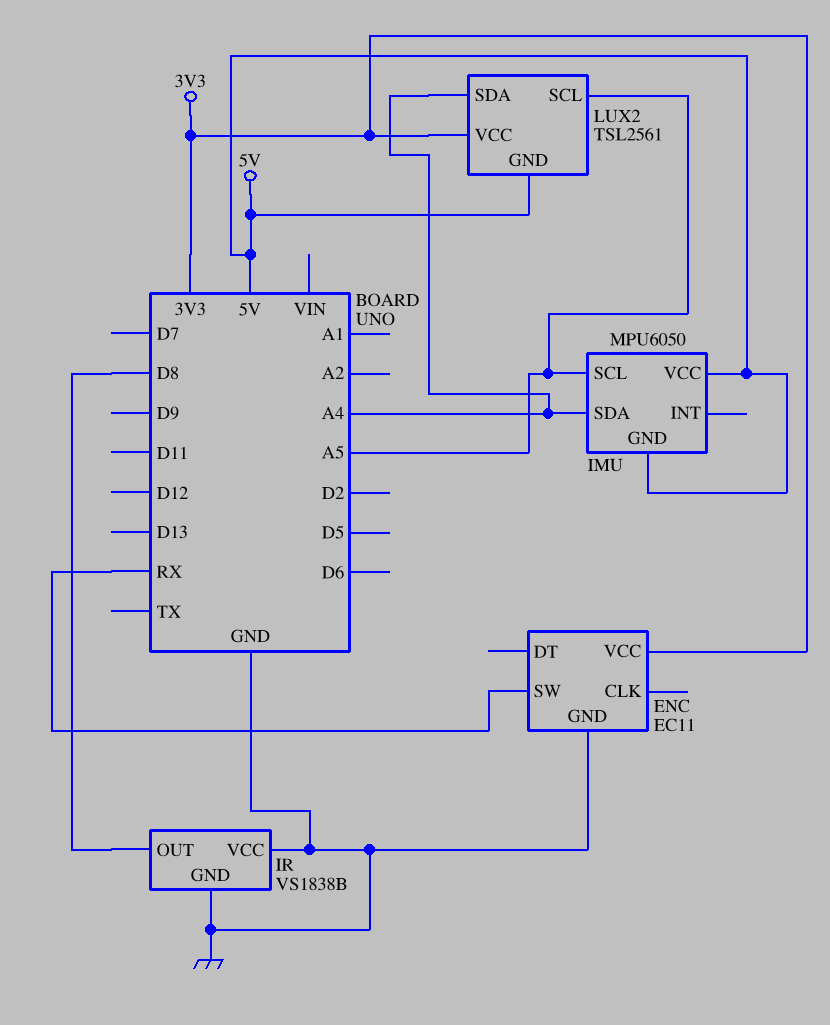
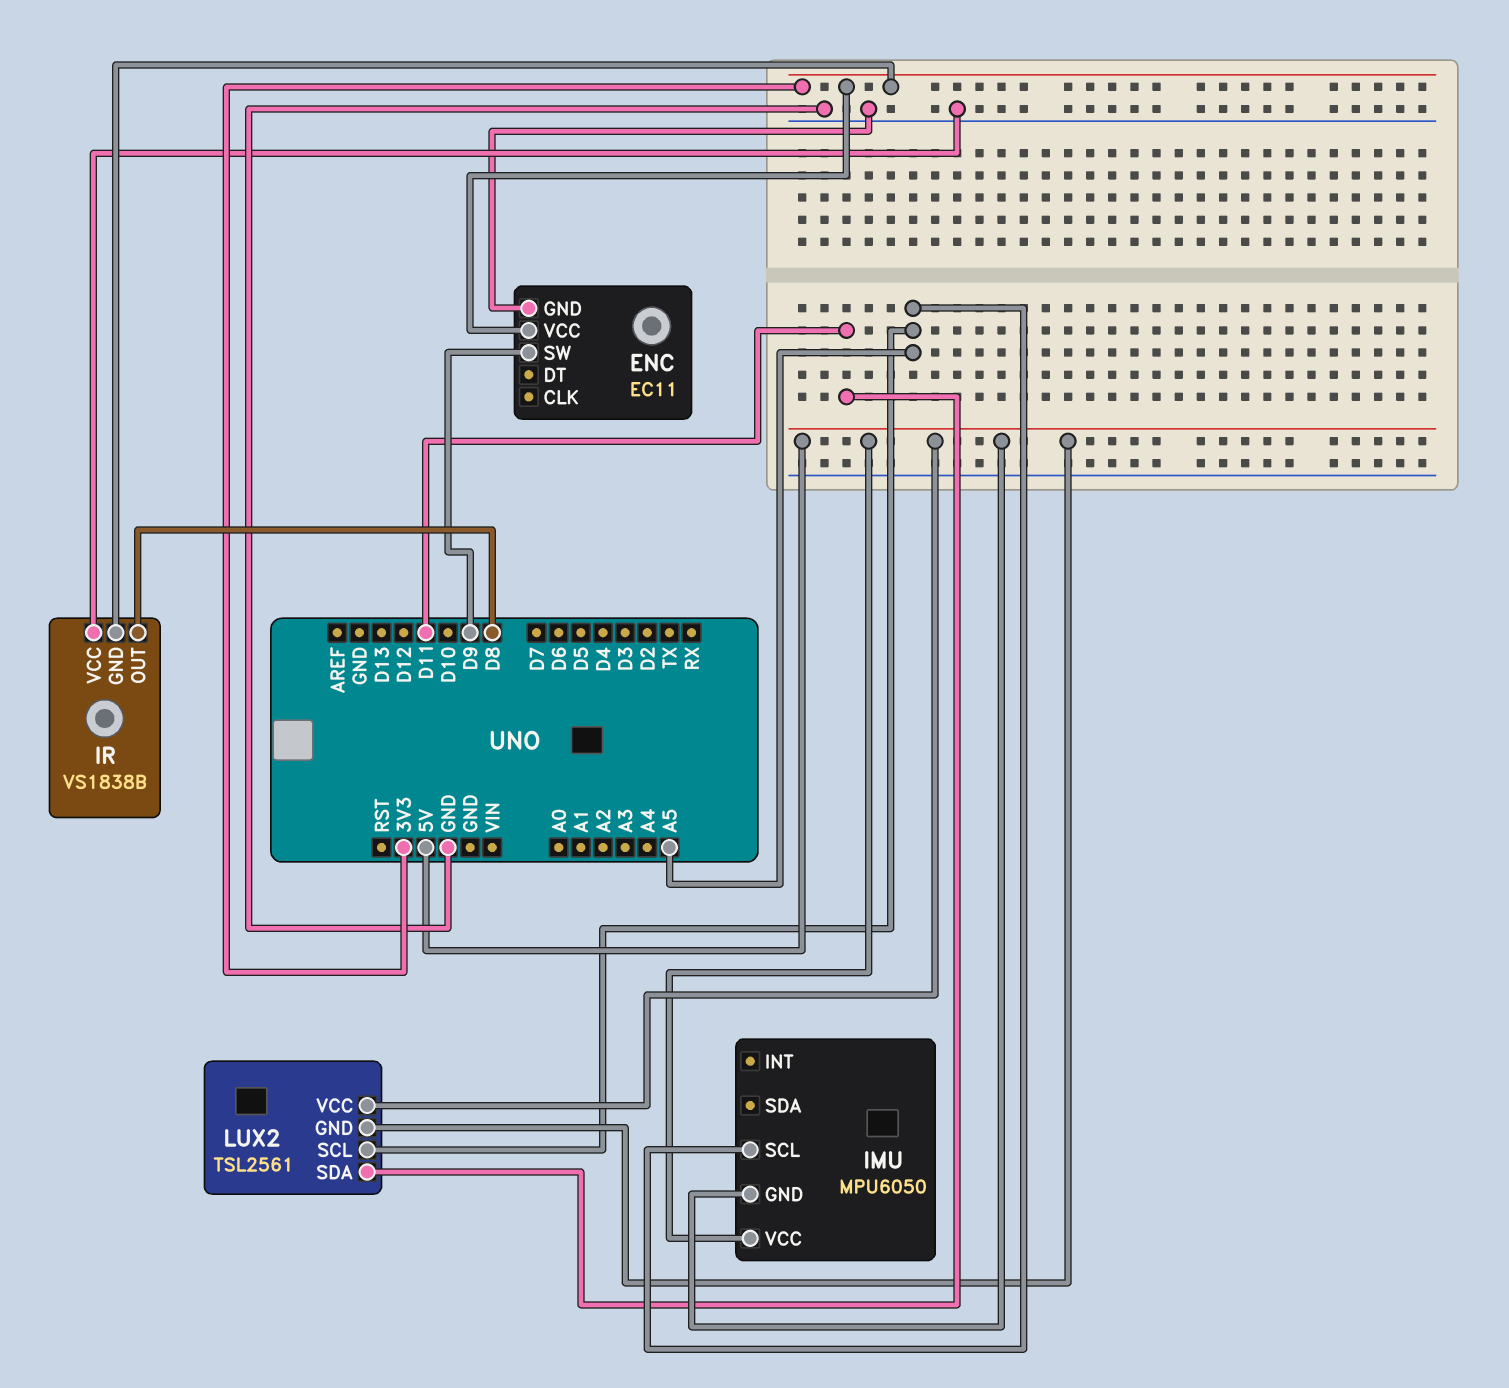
ENC pin SW: RX -> D9
IMU pin SDA: A4 -> none
IR pin GND: GND -> 3V3
LUX2 pin SDA: A4 -> D11
LUX2 pin VCC: 3V3 -> 5V

